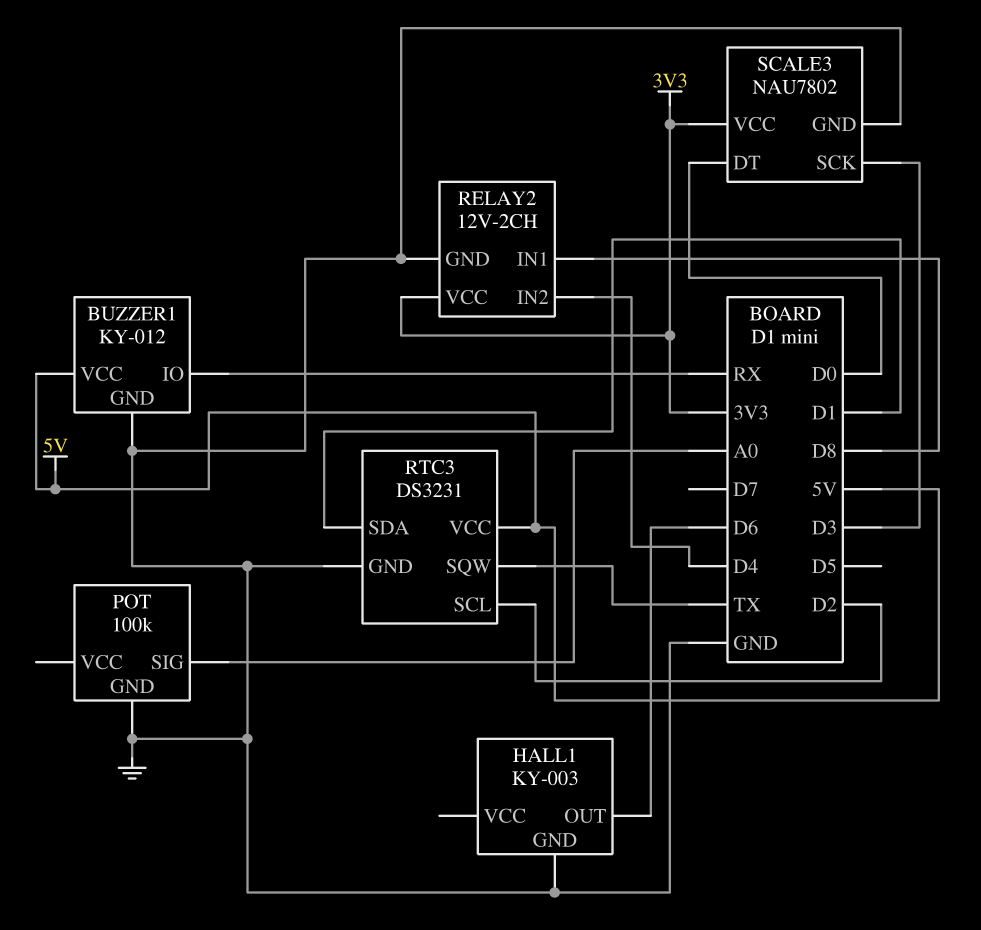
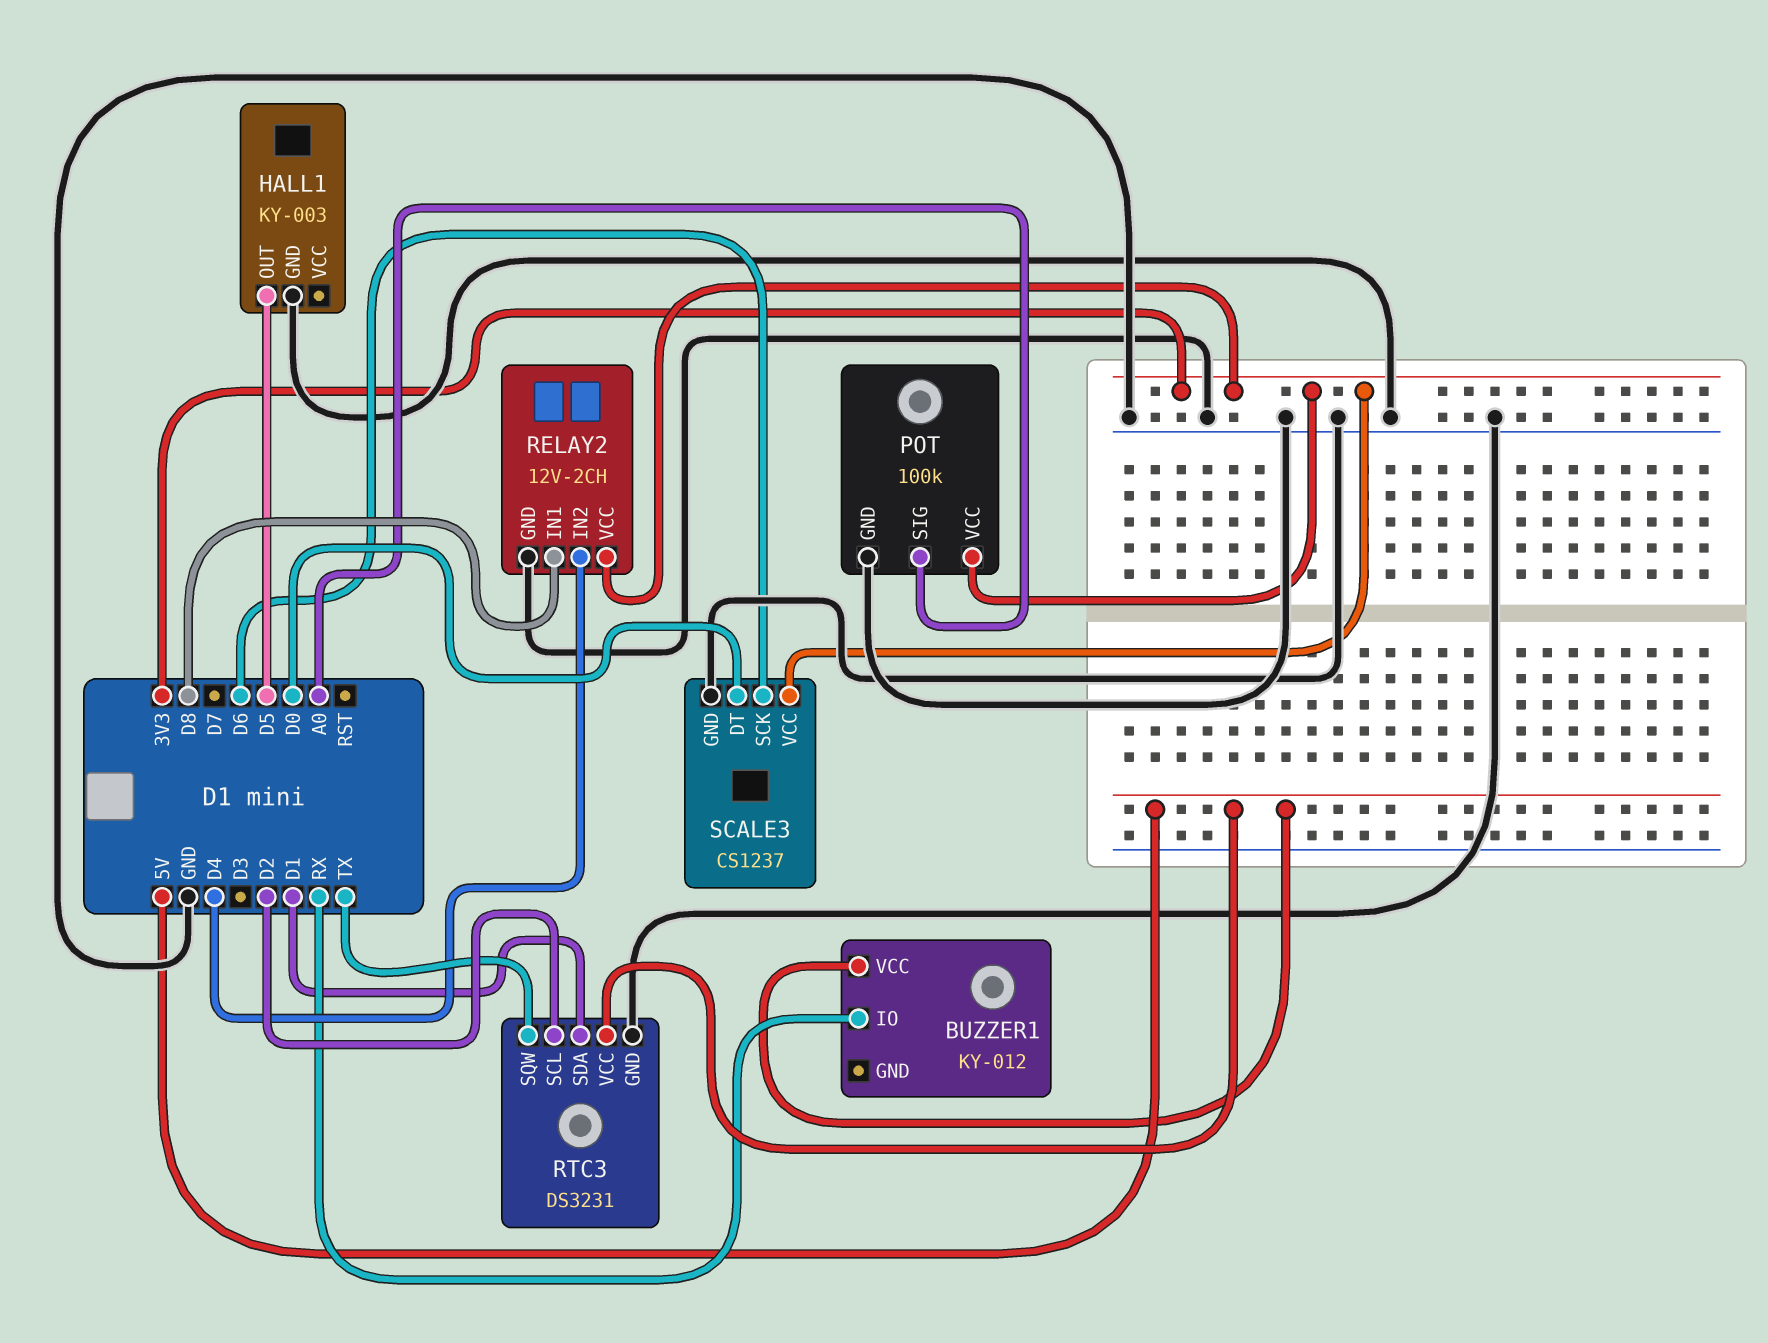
BUZZER1 pin GND: GND -> none
HALL1 pin OUT: D6 -> D5
POT pin VCC: none -> 3V3
SCALE3: NAU7802 -> CS1237
SCALE3 pin SCK: D3 -> D6

